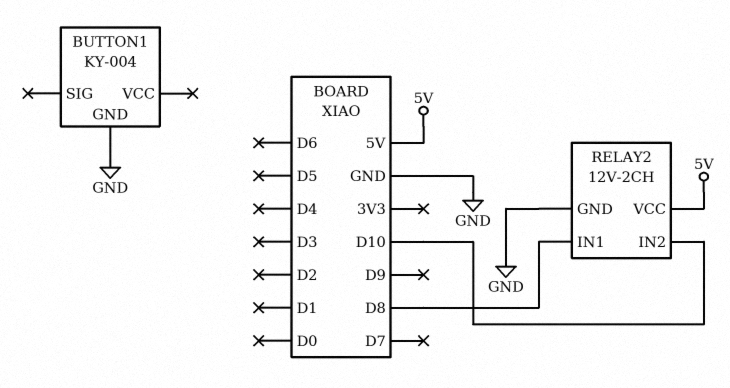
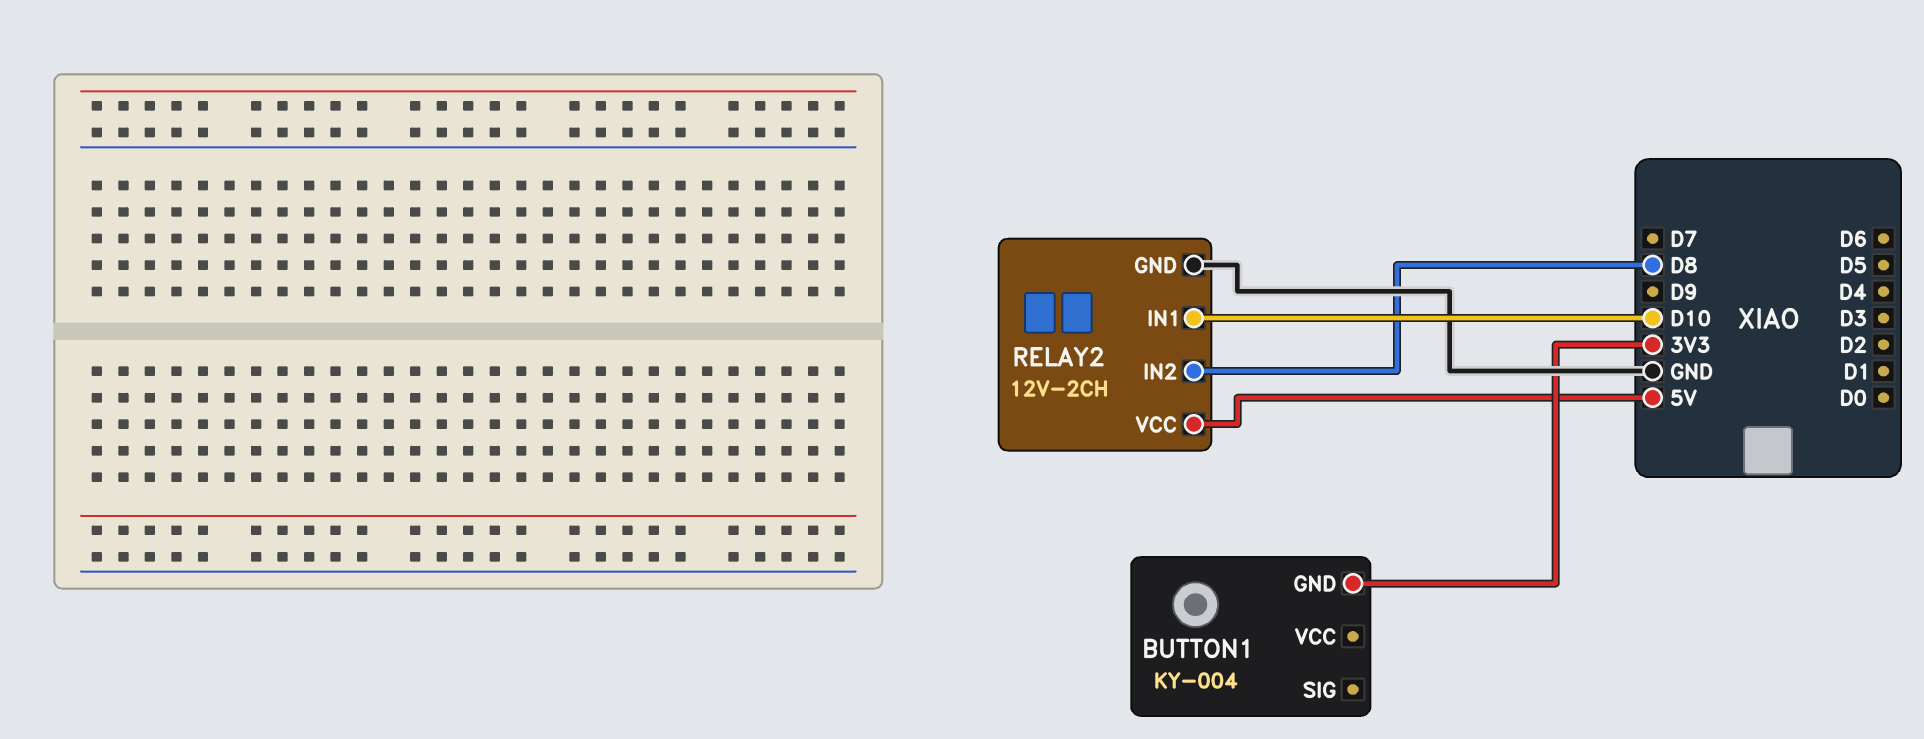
BUTTON1 pin GND: GND -> 3V3
RELAY2 pin IN1: D8 -> D10
RELAY2 pin IN2: D10 -> D8

